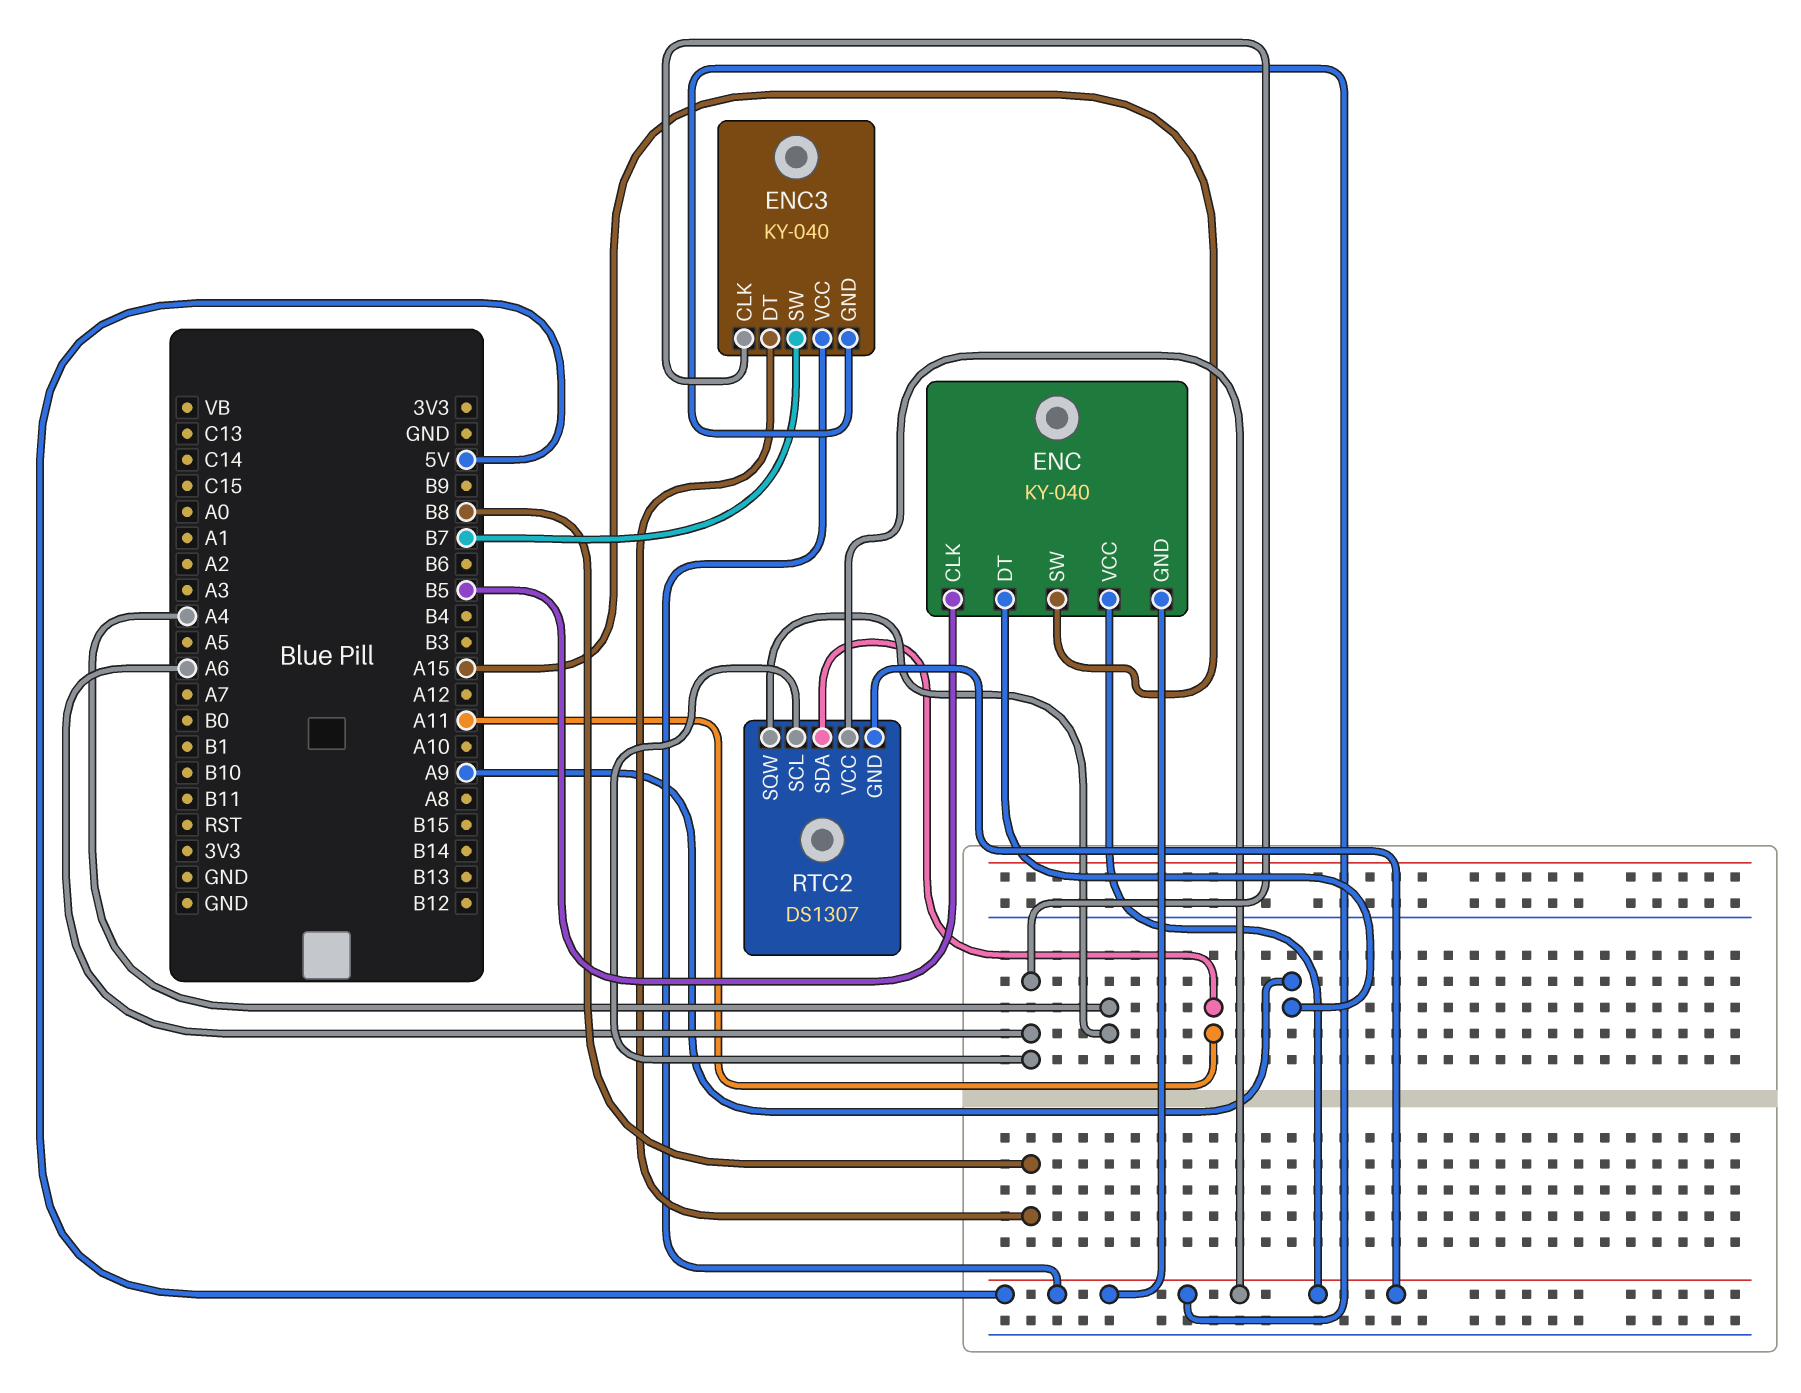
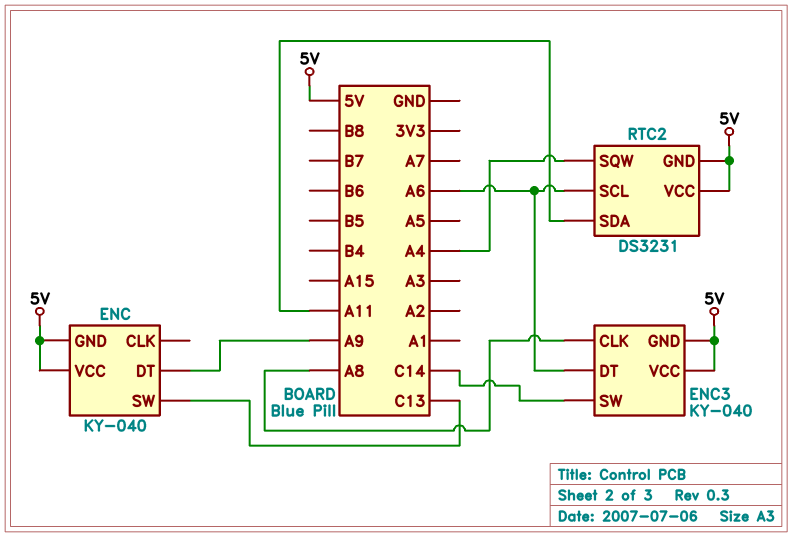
ENC pin CLK: B5 -> none
ENC pin SW: A15 -> C13
ENC3 pin CLK: A6 -> A8
ENC3 pin DT: B8 -> A6
ENC3 pin SW: B7 -> C14
RTC2: DS1307 -> DS3231

